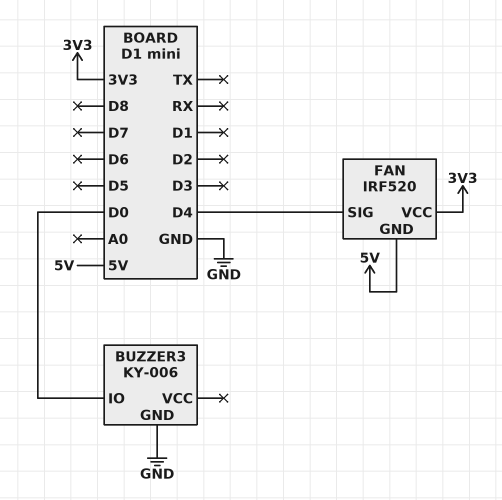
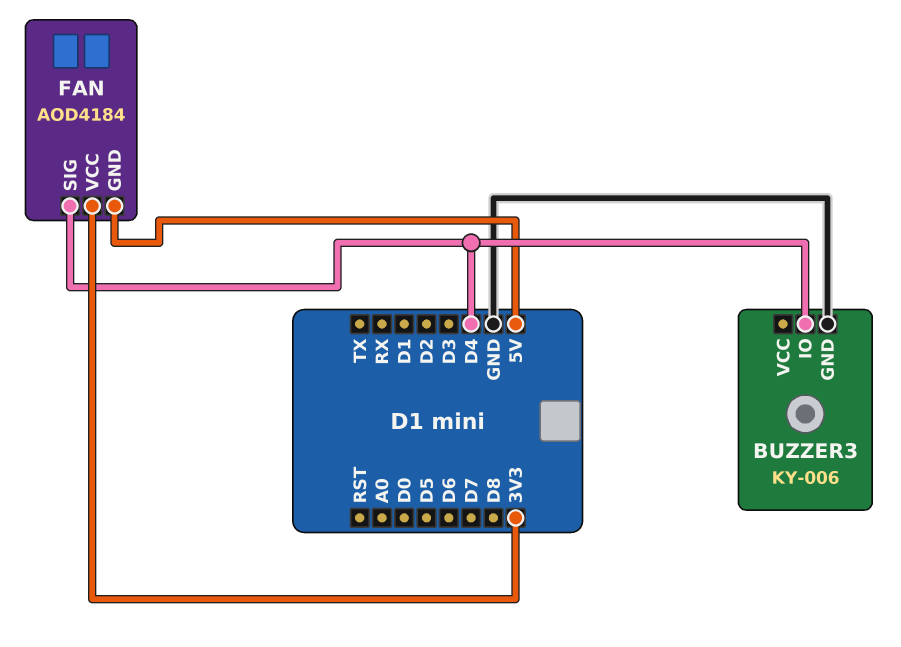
BUZZER3 pin IO: D0 -> D4
FAN: IRF520 -> AOD4184

